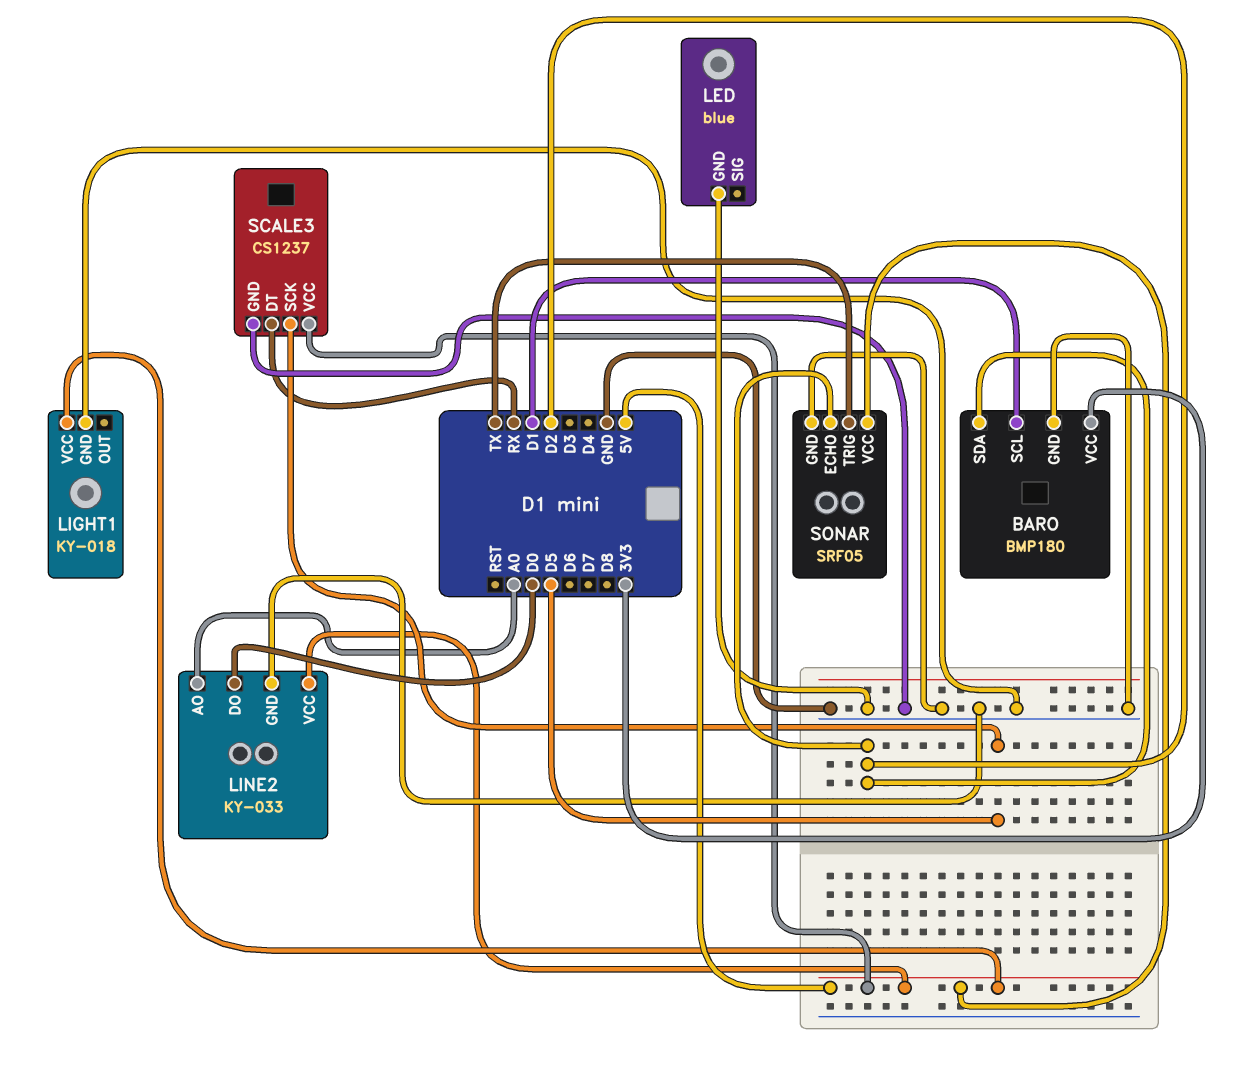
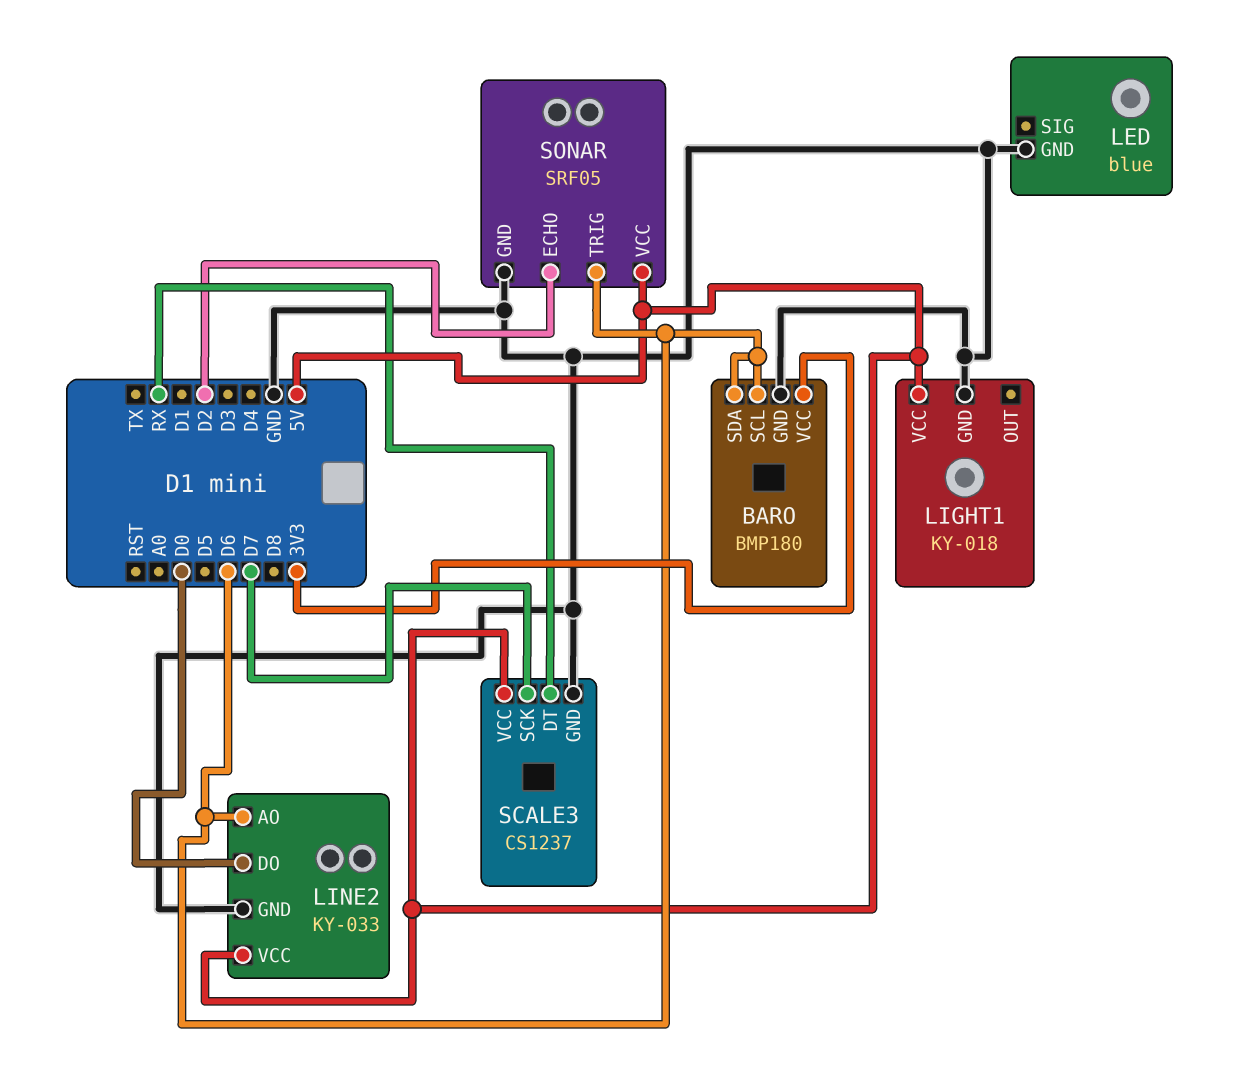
BARO pin SCL: D1 -> D6
BARO pin SDA: D2 -> D6
LINE2 pin AO: A0 -> D6
SCALE3 pin SCK: D5 -> D7
SONAR pin TRIG: TX -> D6

